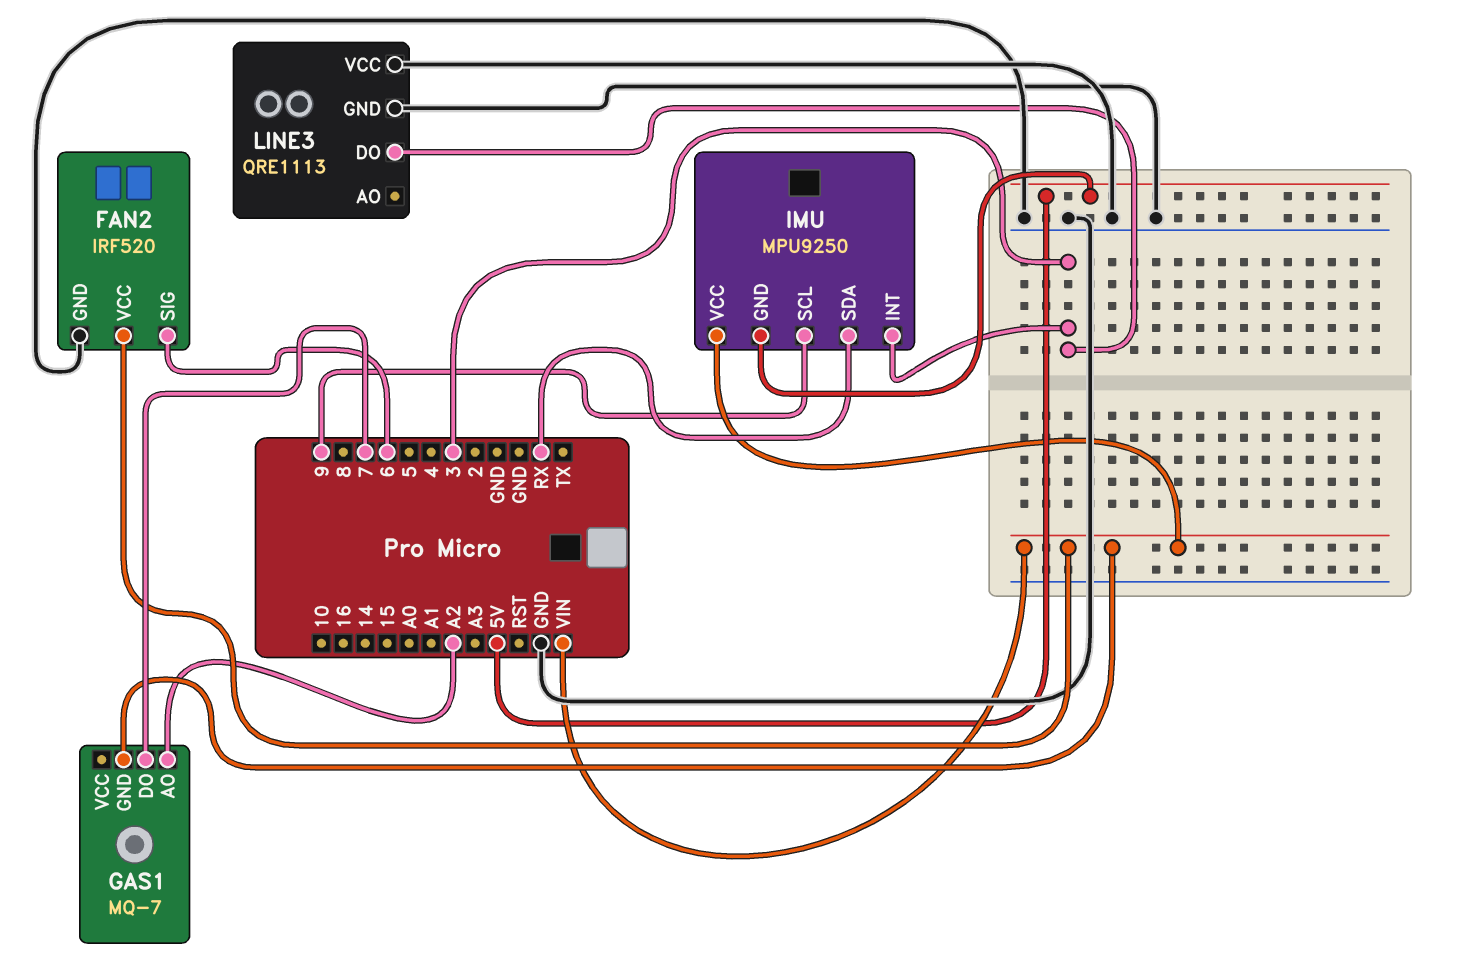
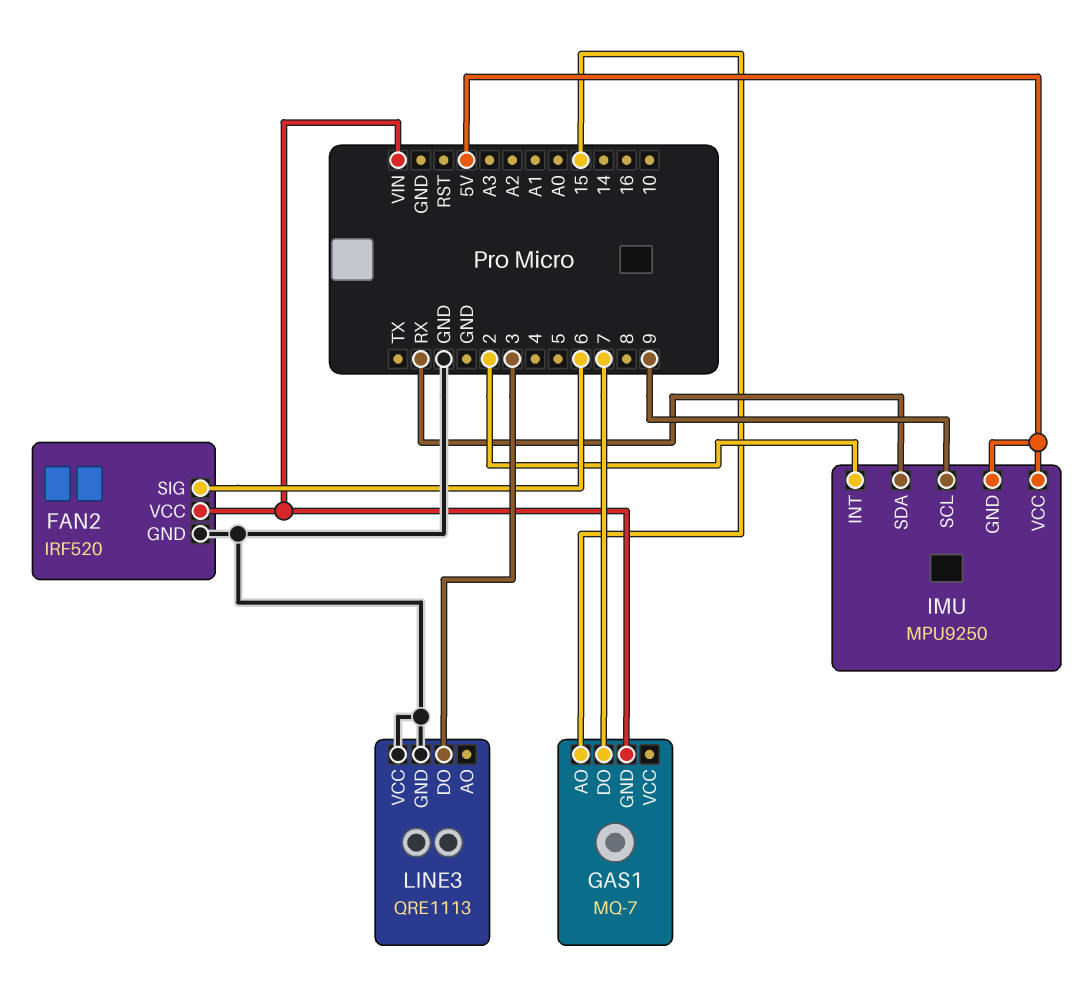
GAS1 pin AO: A2 -> 15
IMU pin INT: 3 -> 2
IMU pin VCC: VIN -> 5V

